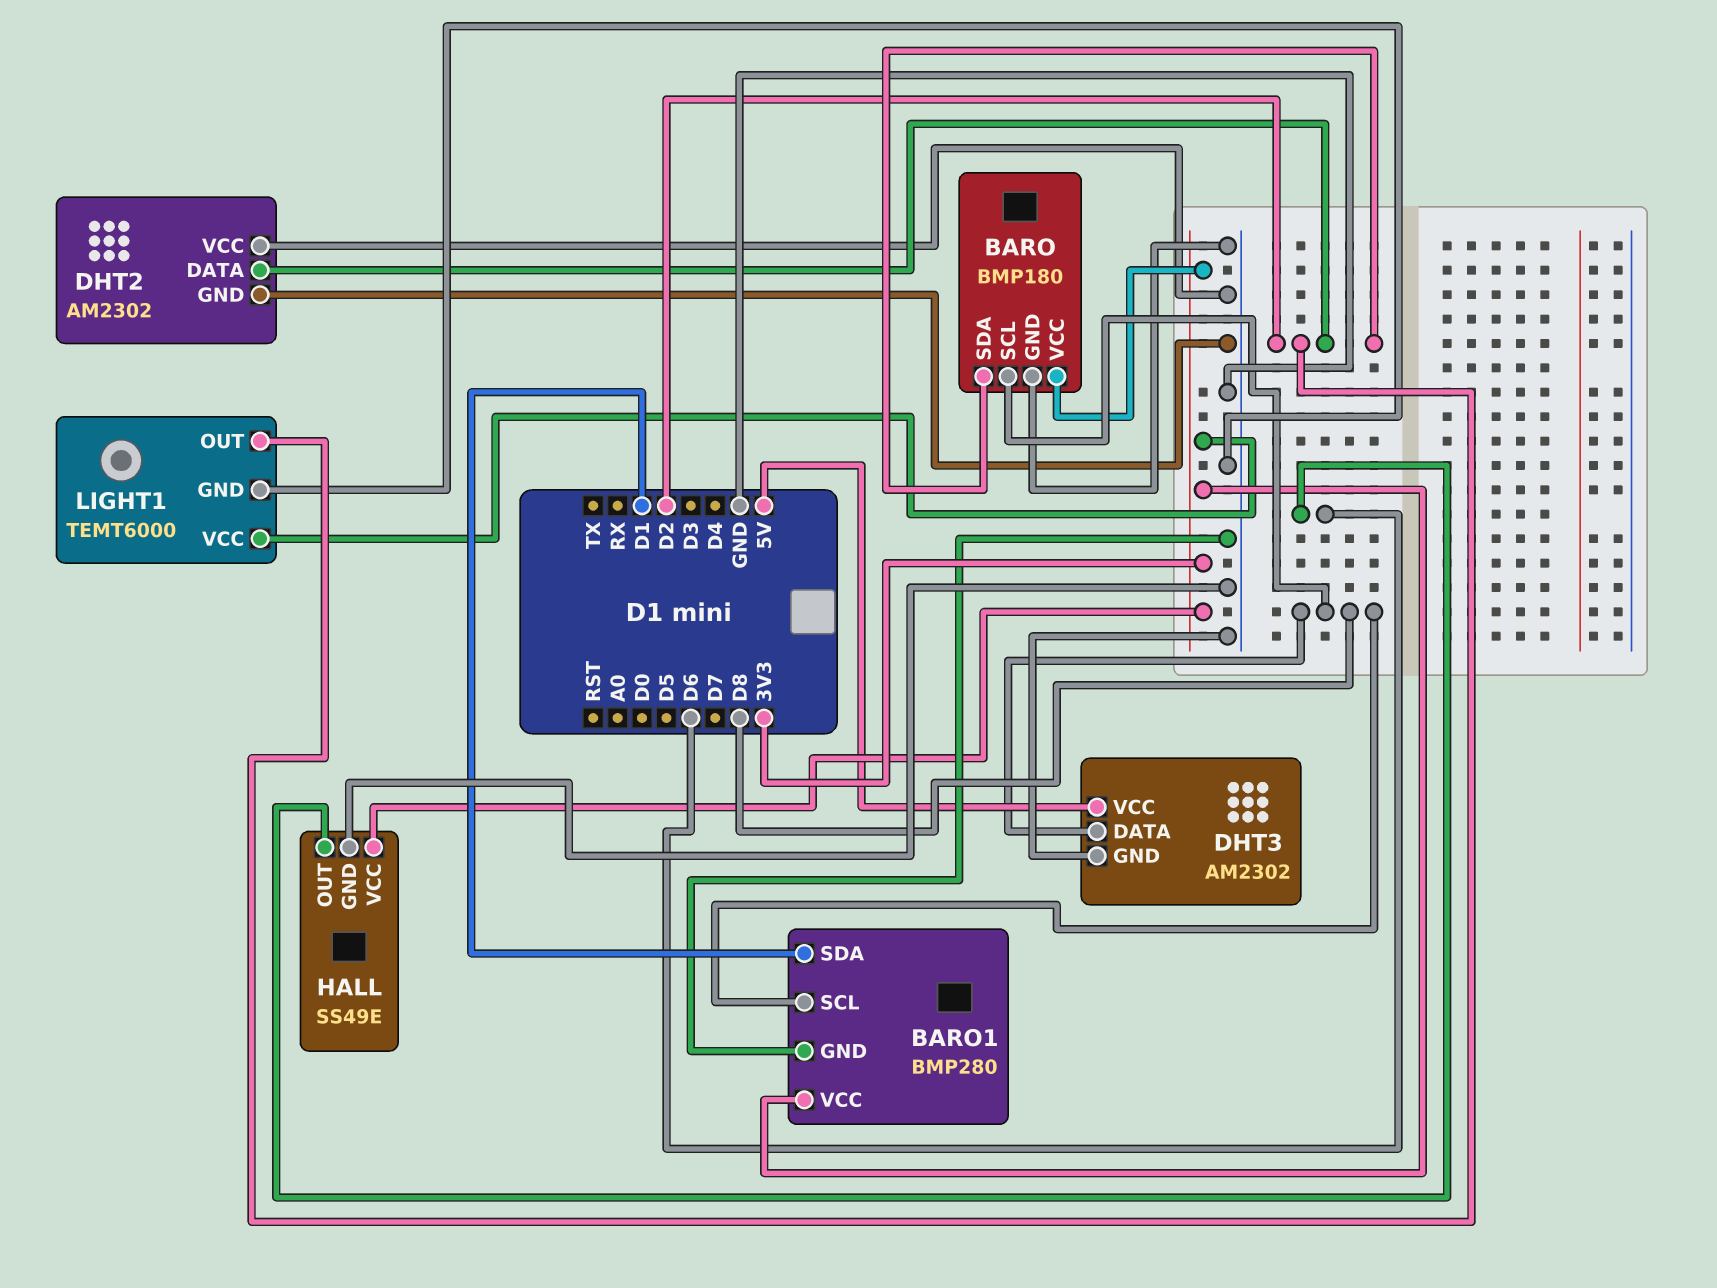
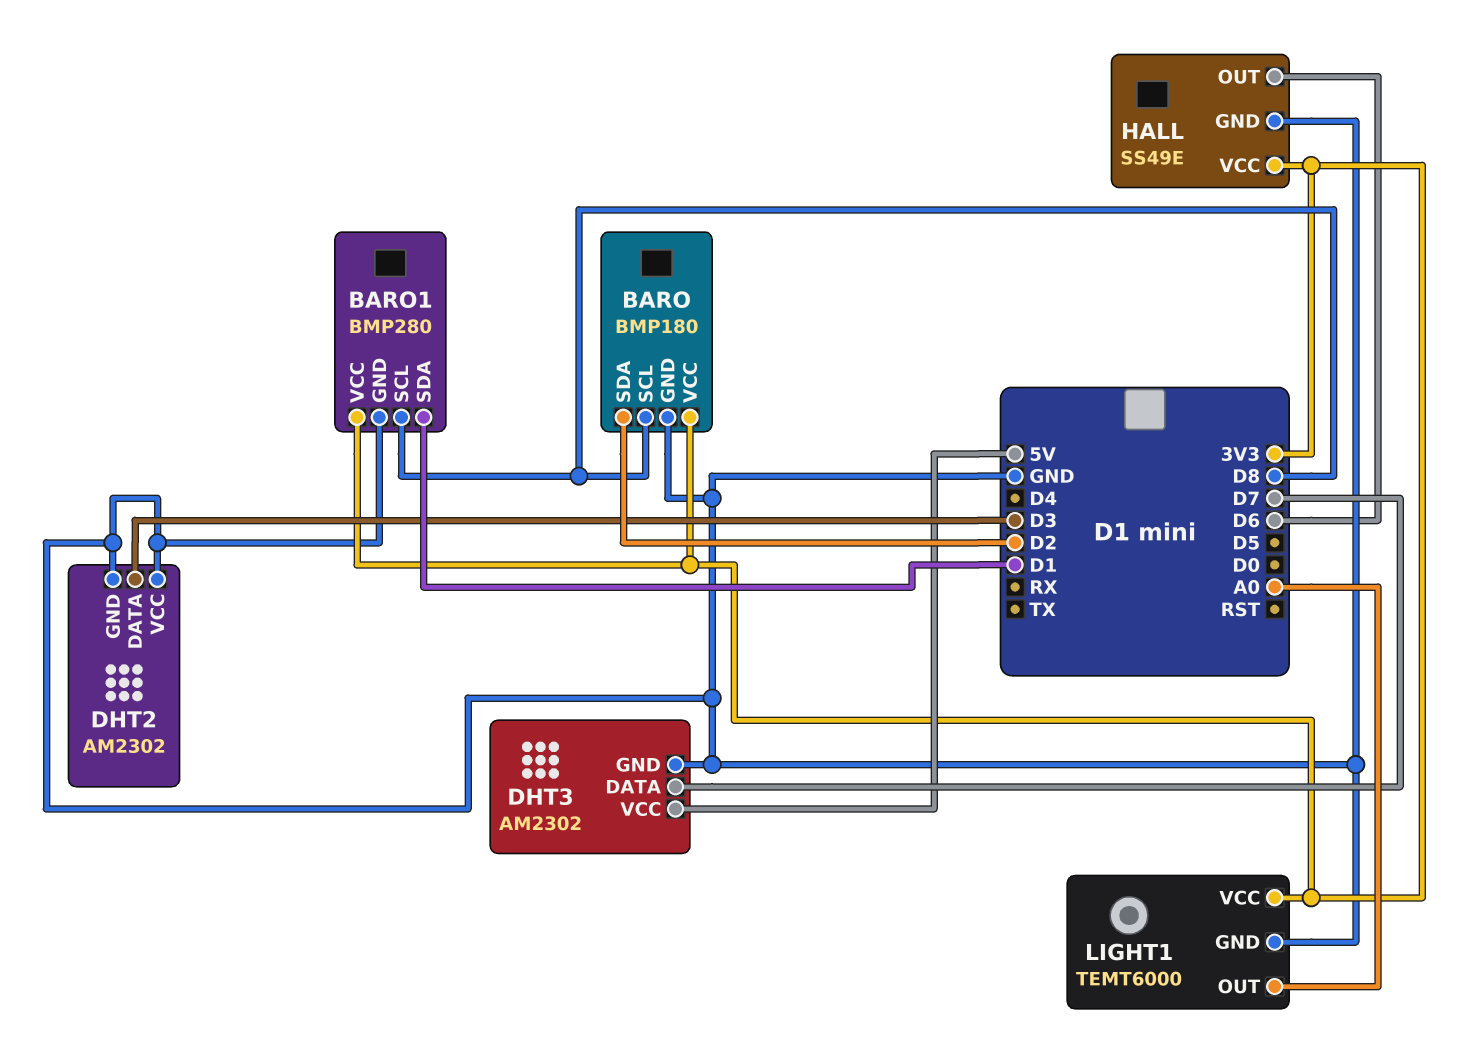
DHT2 pin DATA: D2 -> D3
DHT3 pin DATA: D8 -> D7
LIGHT1 pin OUT: D2 -> A0

